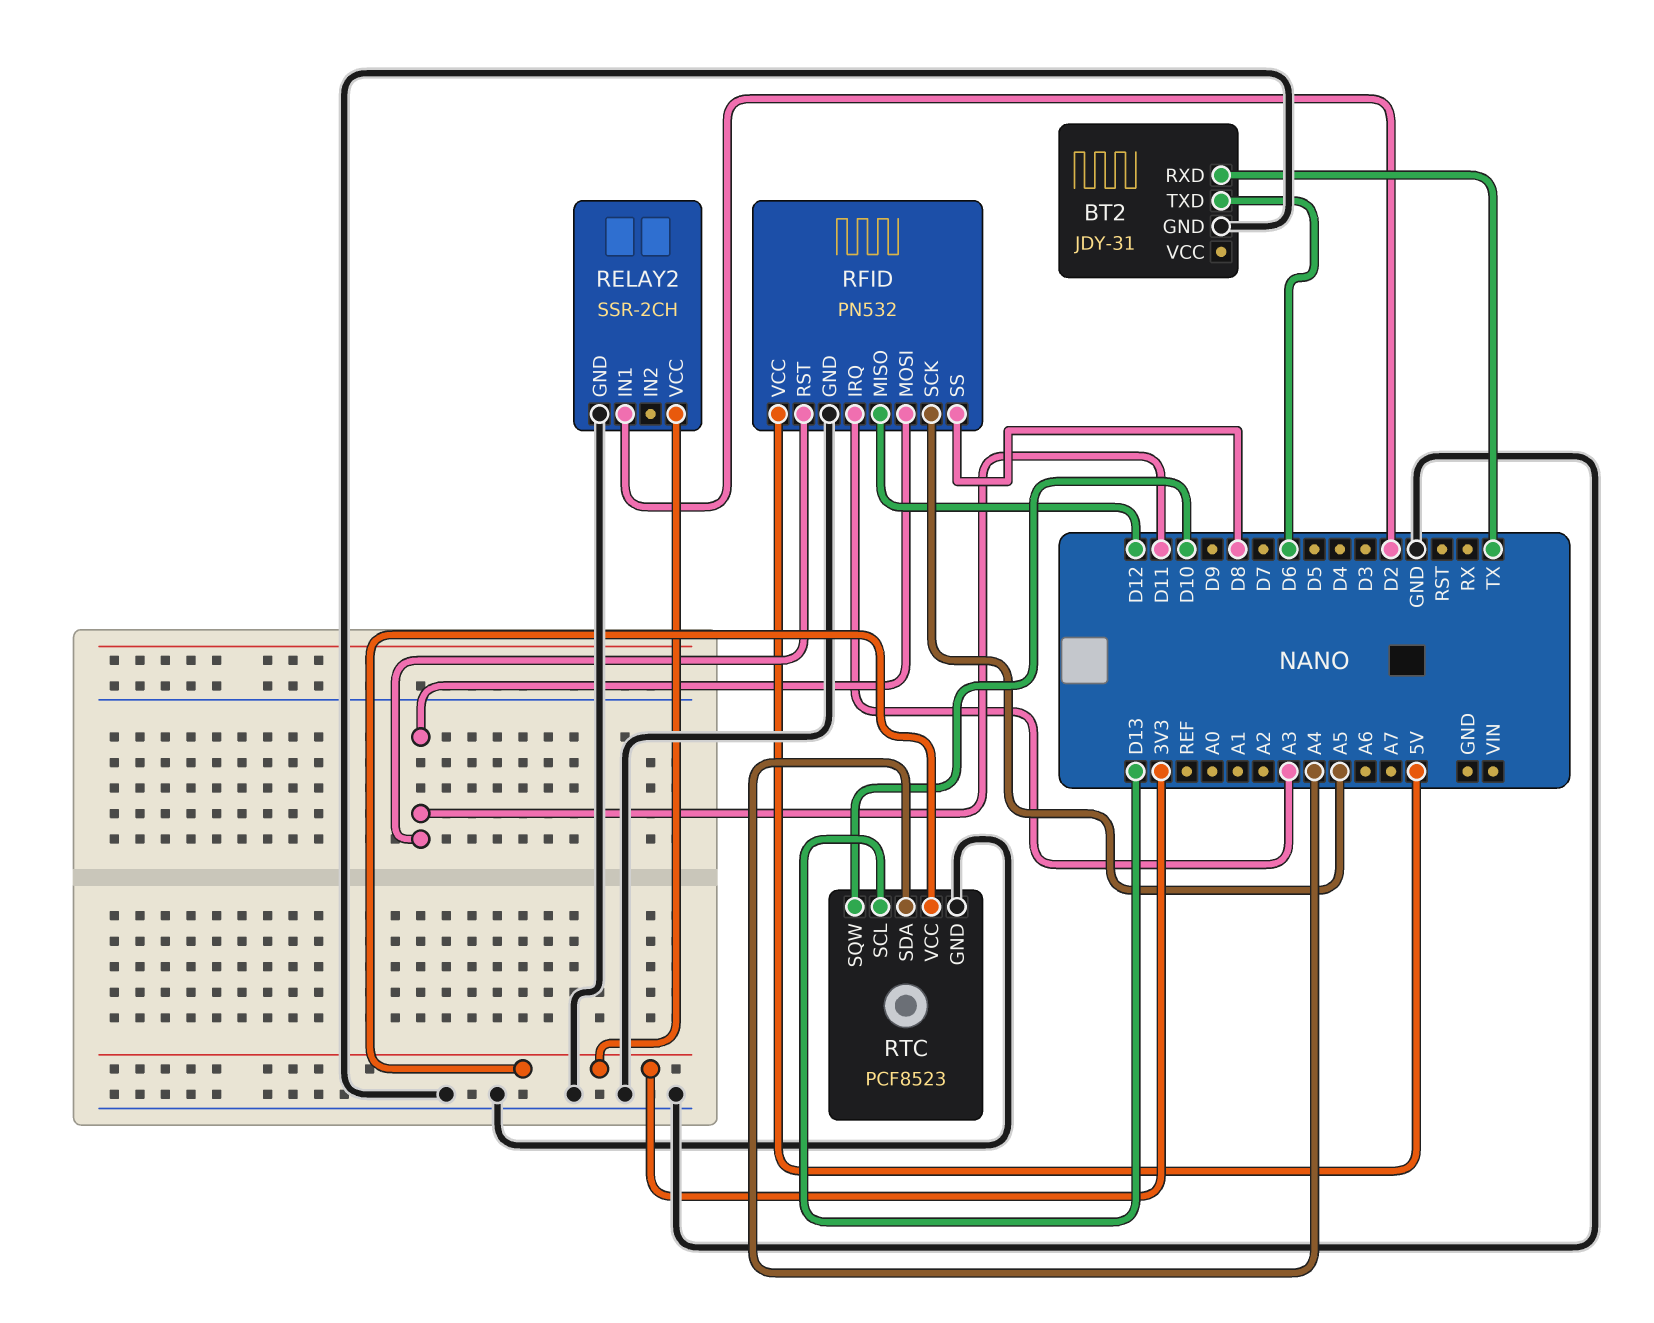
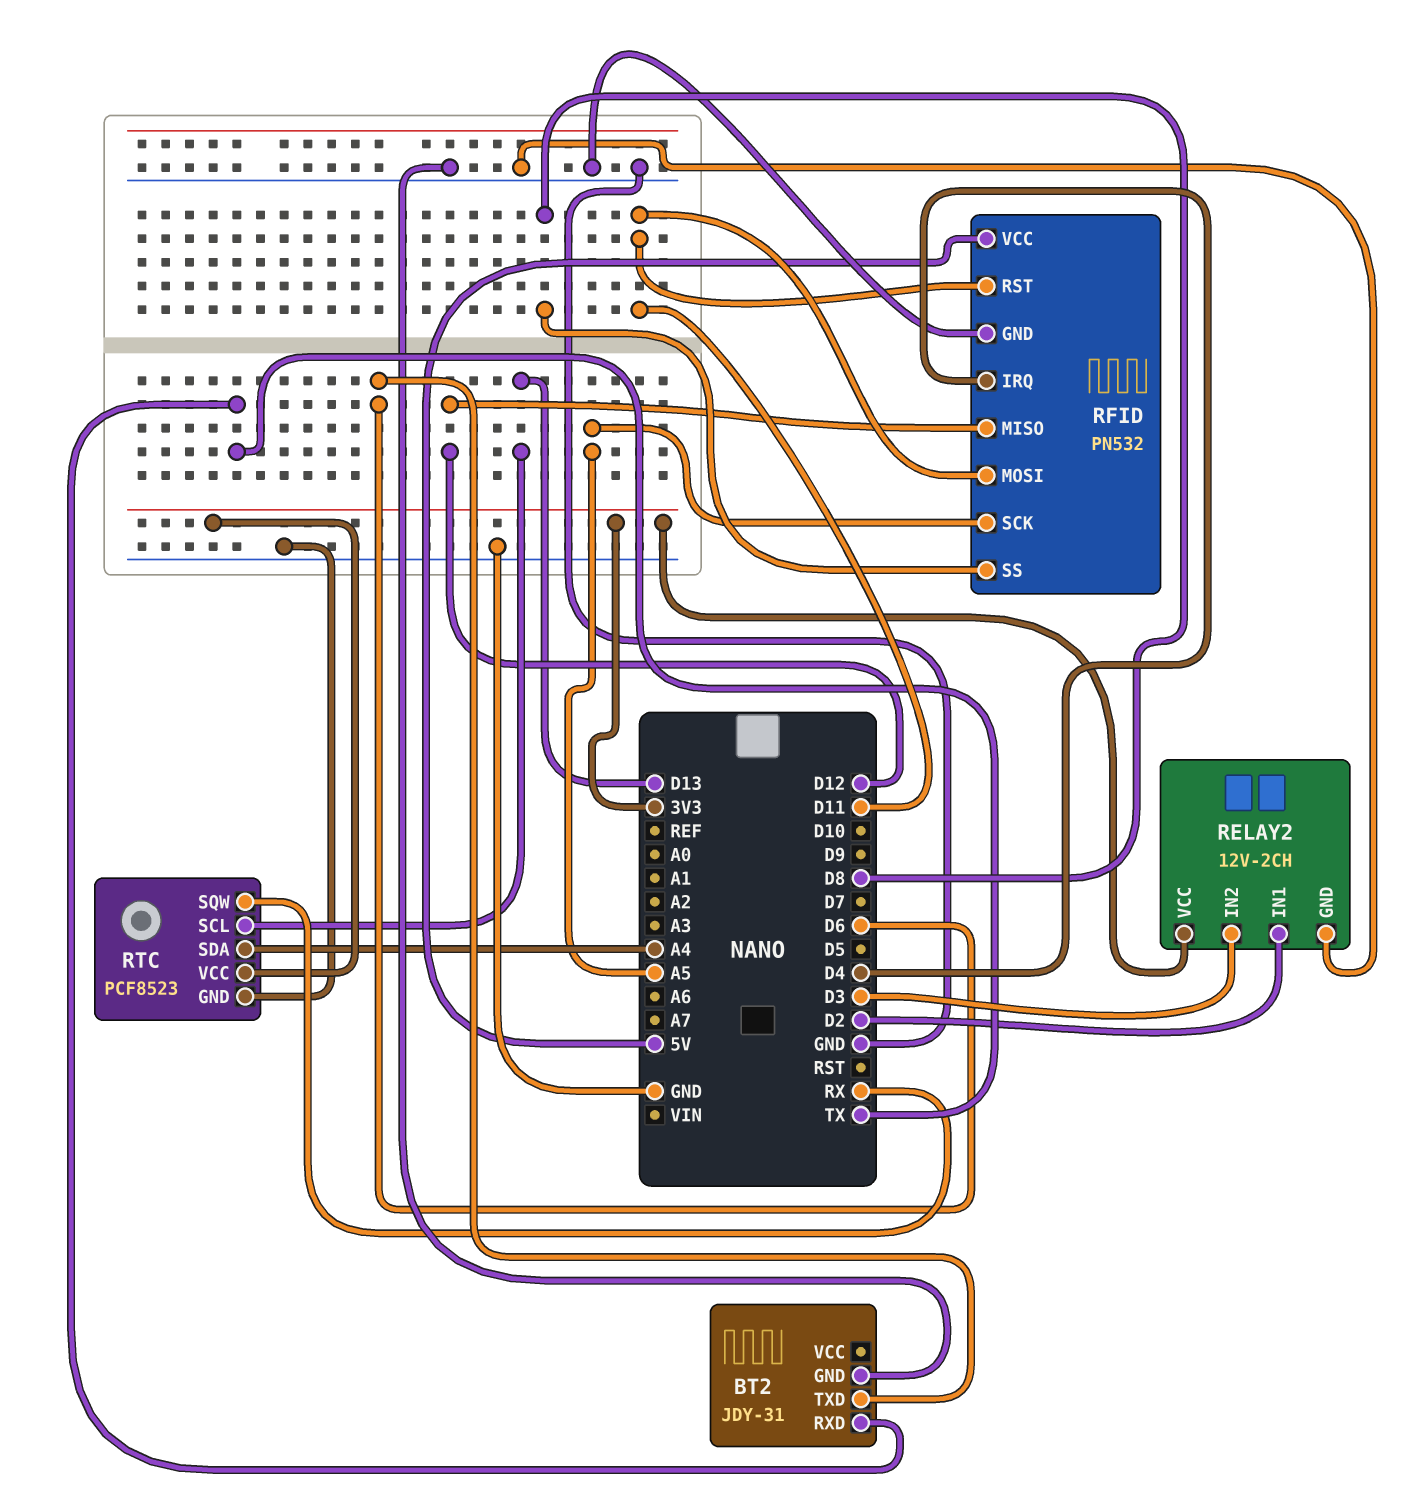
RELAY2: SSR-2CH -> 12V-2CH
RELAY2 pin IN2: none -> D3
RFID pin IRQ: A3 -> D4
RTC pin SQW: D10 -> RX

